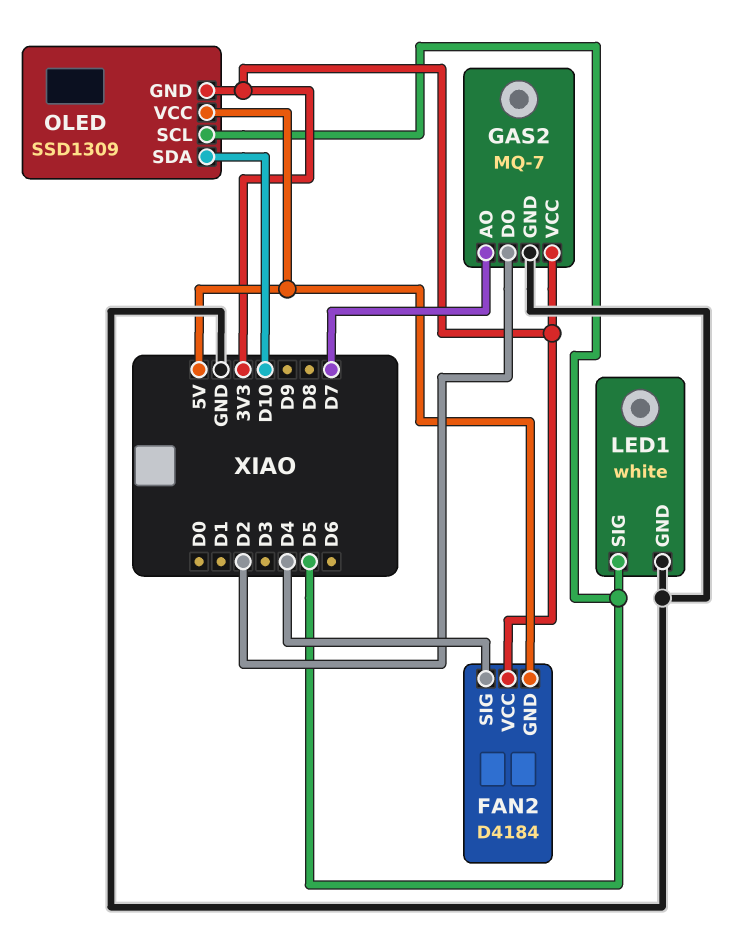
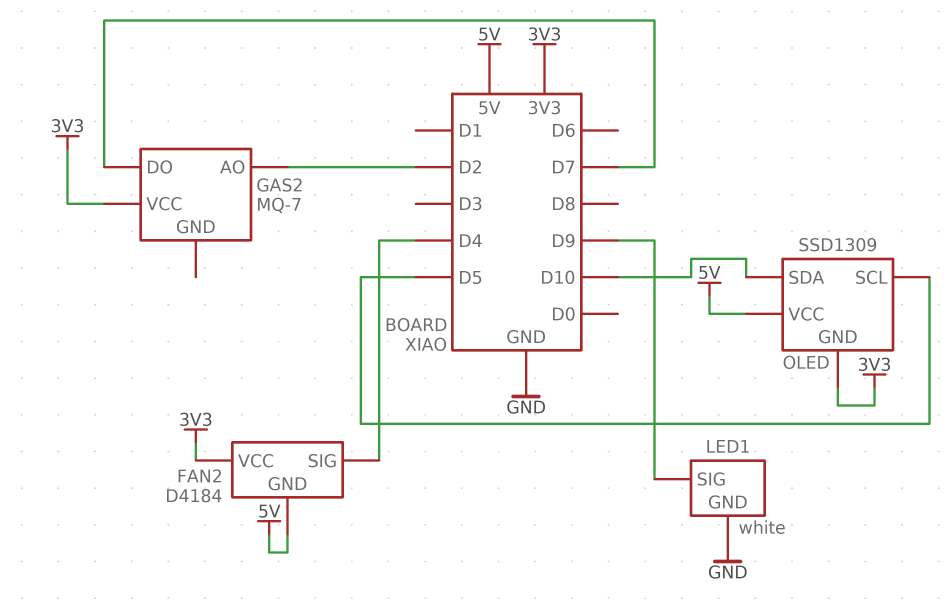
GAS2 pin AO: D7 -> D2
GAS2 pin DO: D2 -> D7
GAS2 pin GND: GND -> none
LED1 pin SIG: D5 -> D9

